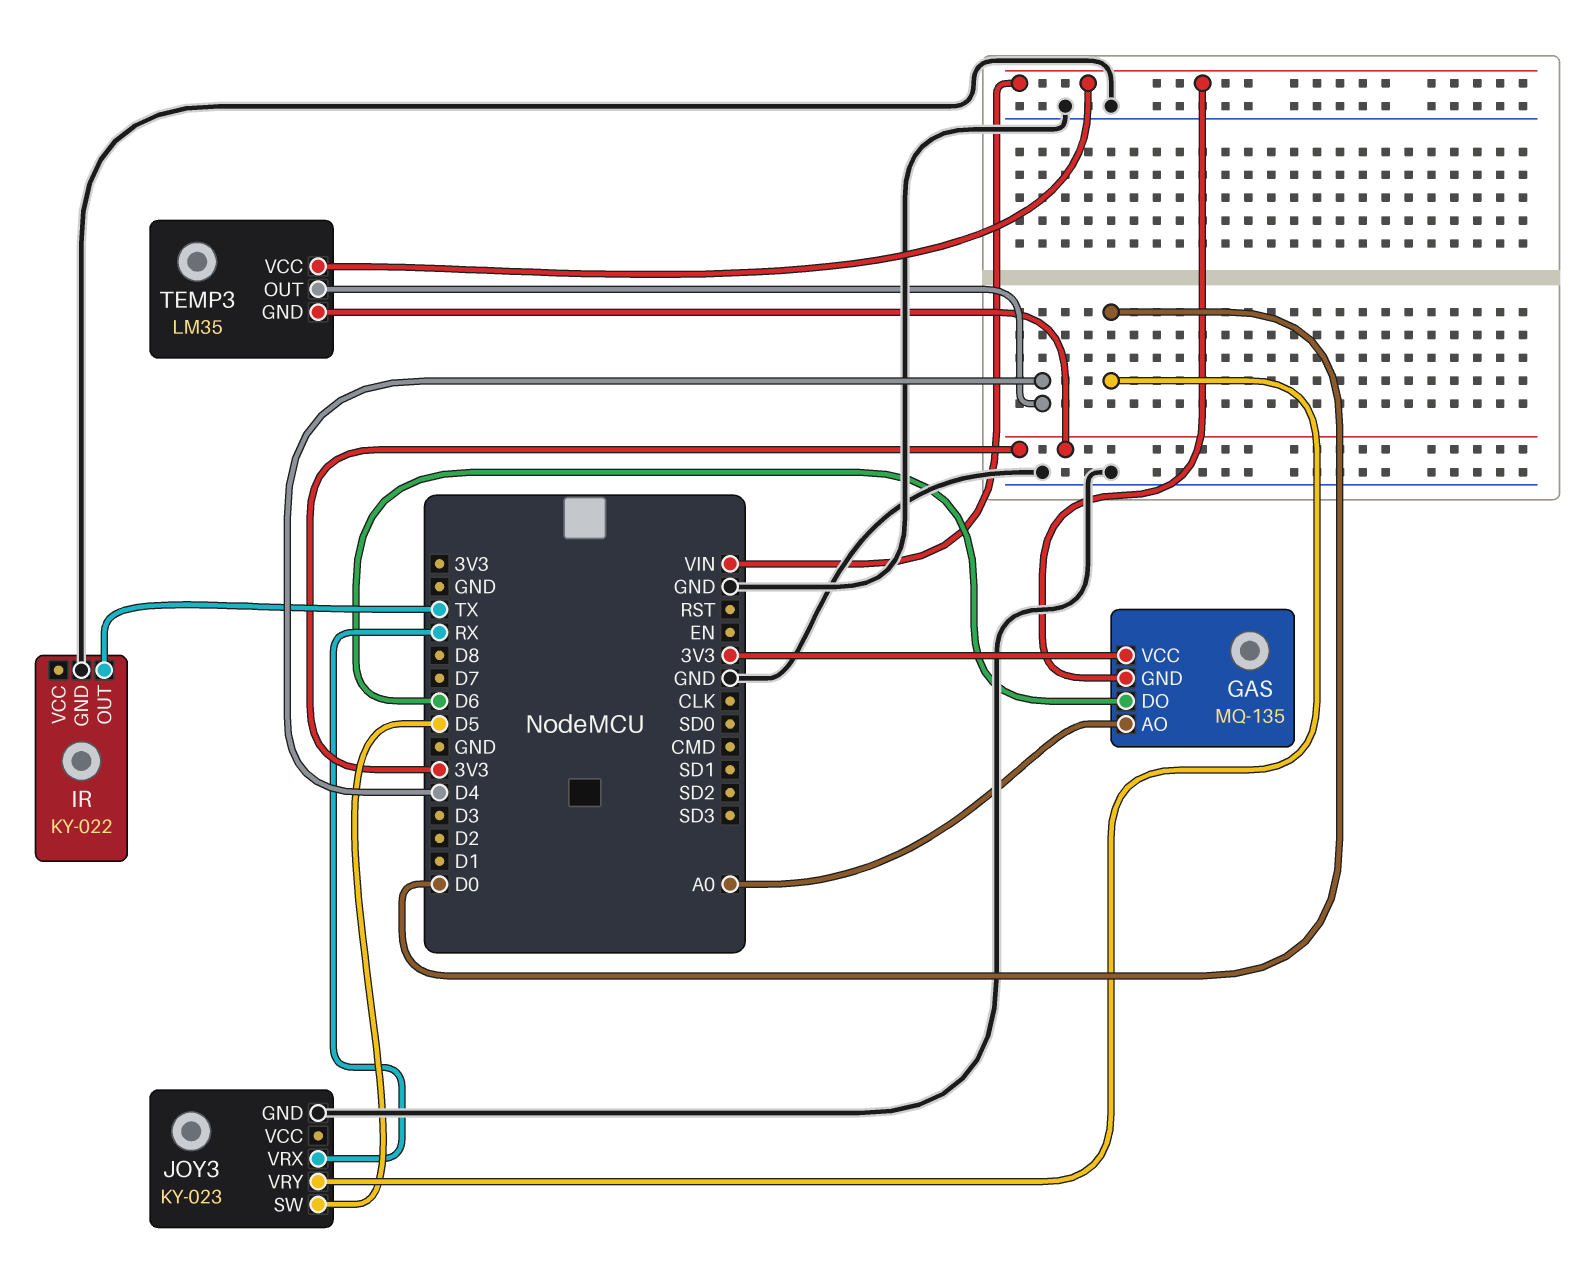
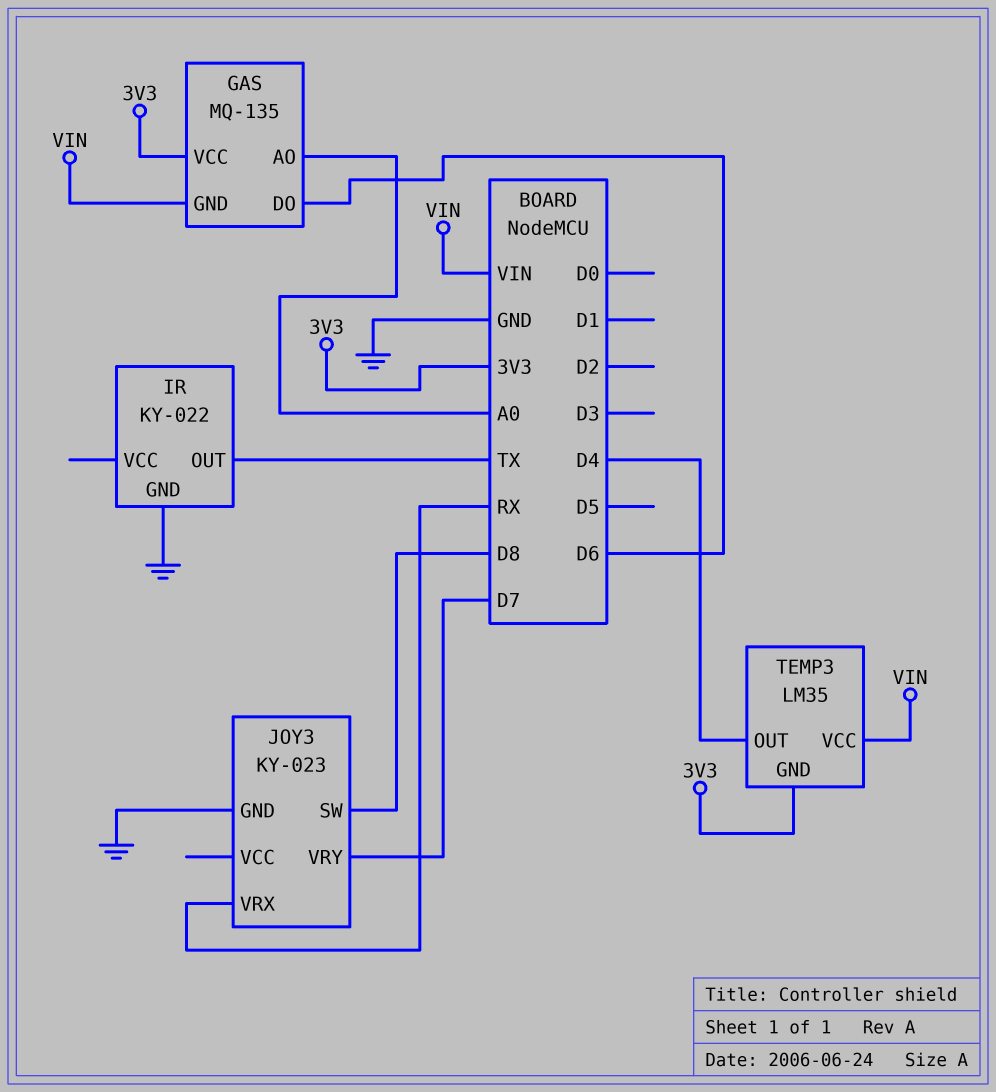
JOY3 pin SW: D5 -> D8
JOY3 pin VRY: D0 -> D7

